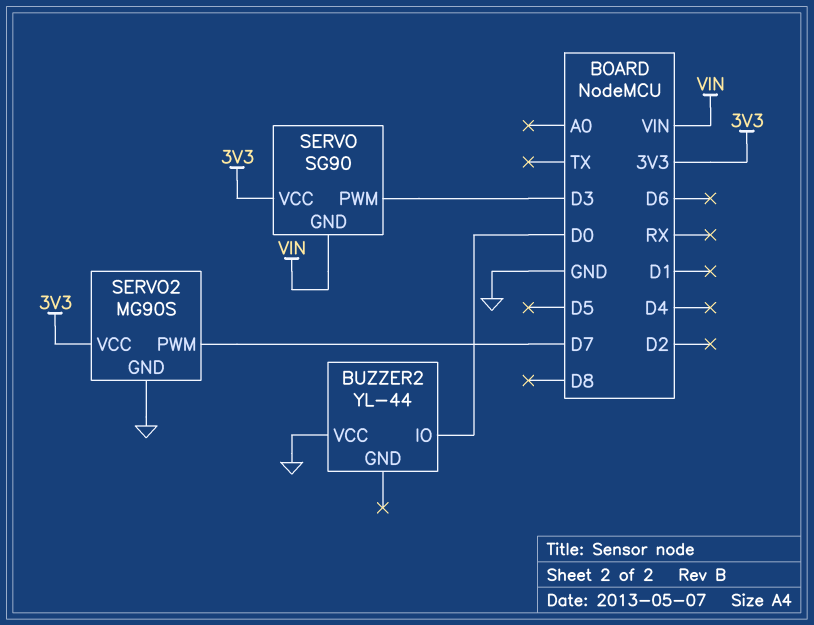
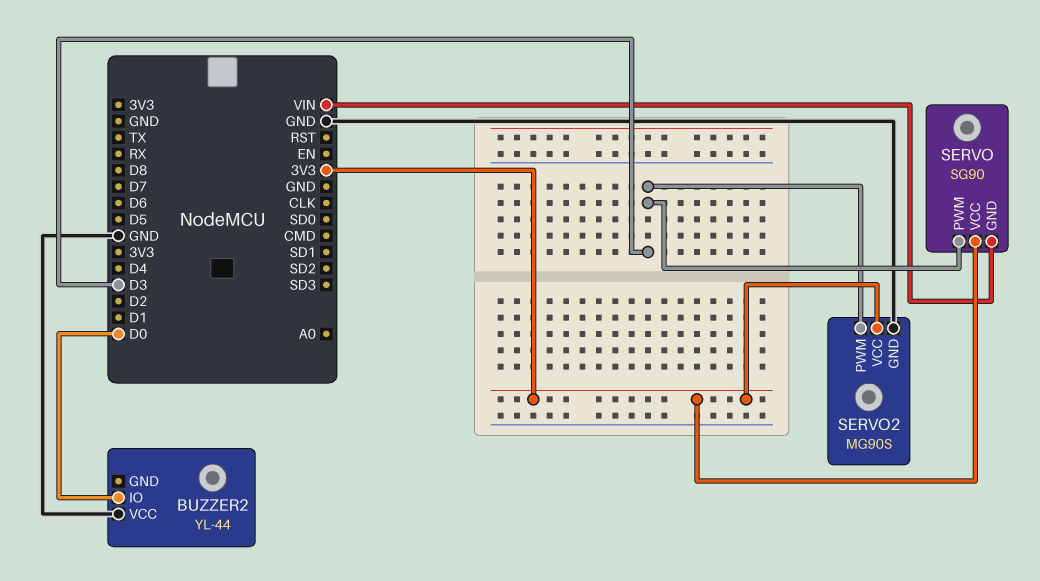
SERVO2 pin PWM: D7 -> D3

